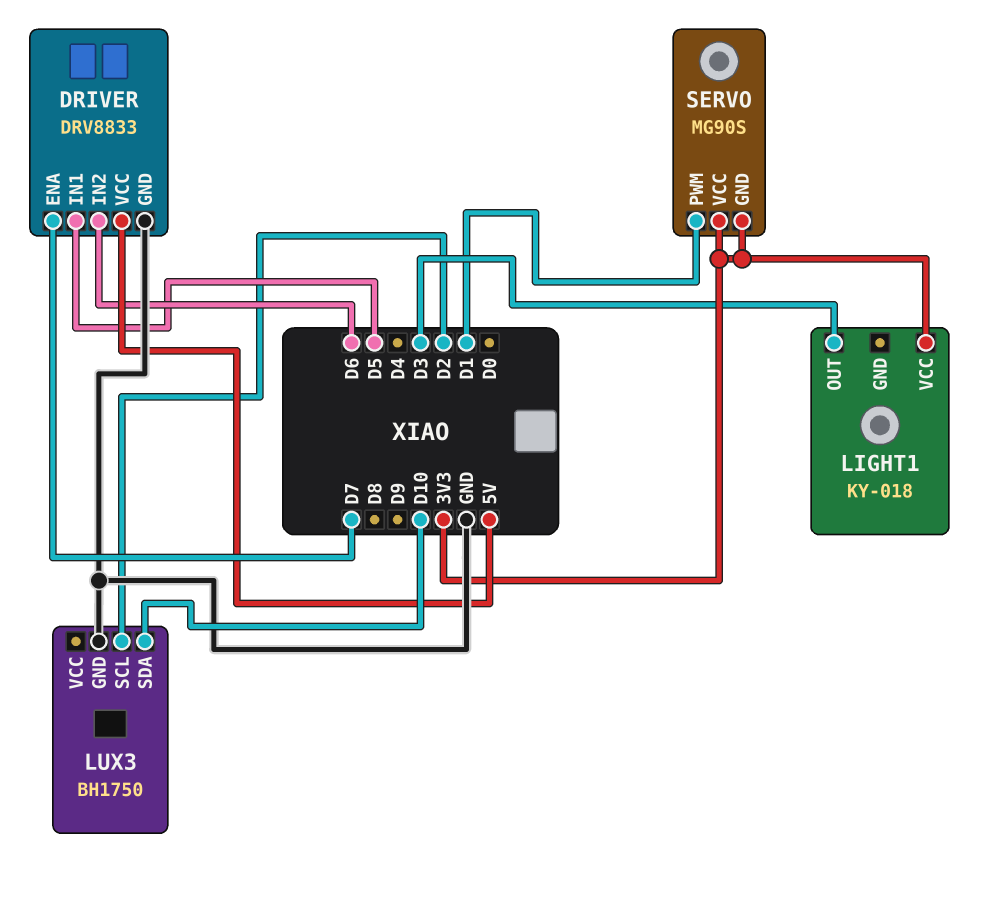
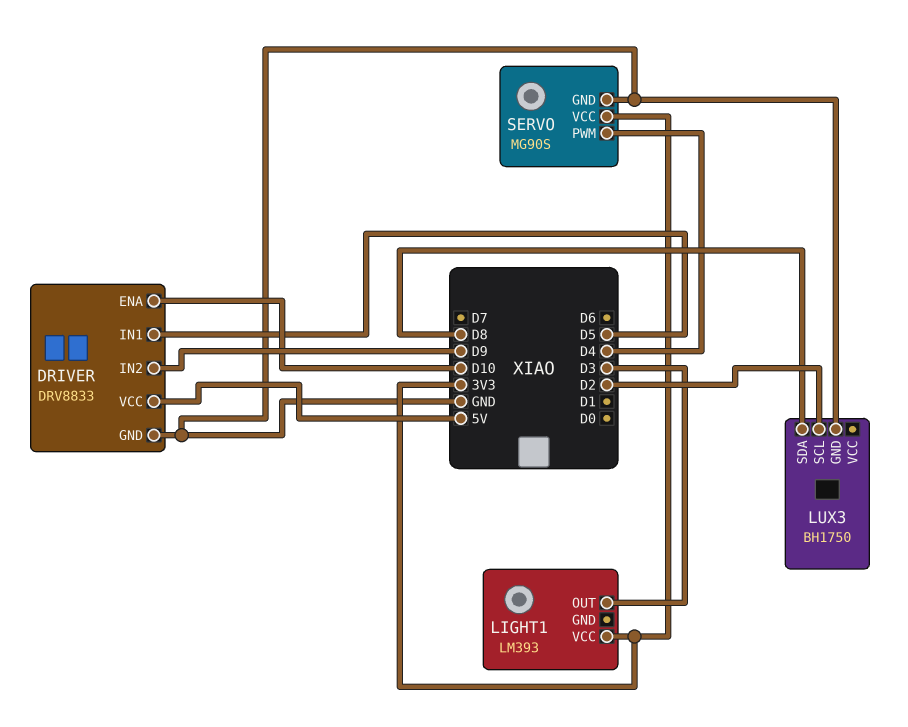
DRIVER pin ENA: D7 -> D10
DRIVER pin IN2: D6 -> D9
LIGHT1: KY-018 -> LM393
LUX3 pin SDA: D10 -> D8
SERVO pin GND: 3V3 -> GND
SERVO pin PWM: D1 -> D4

